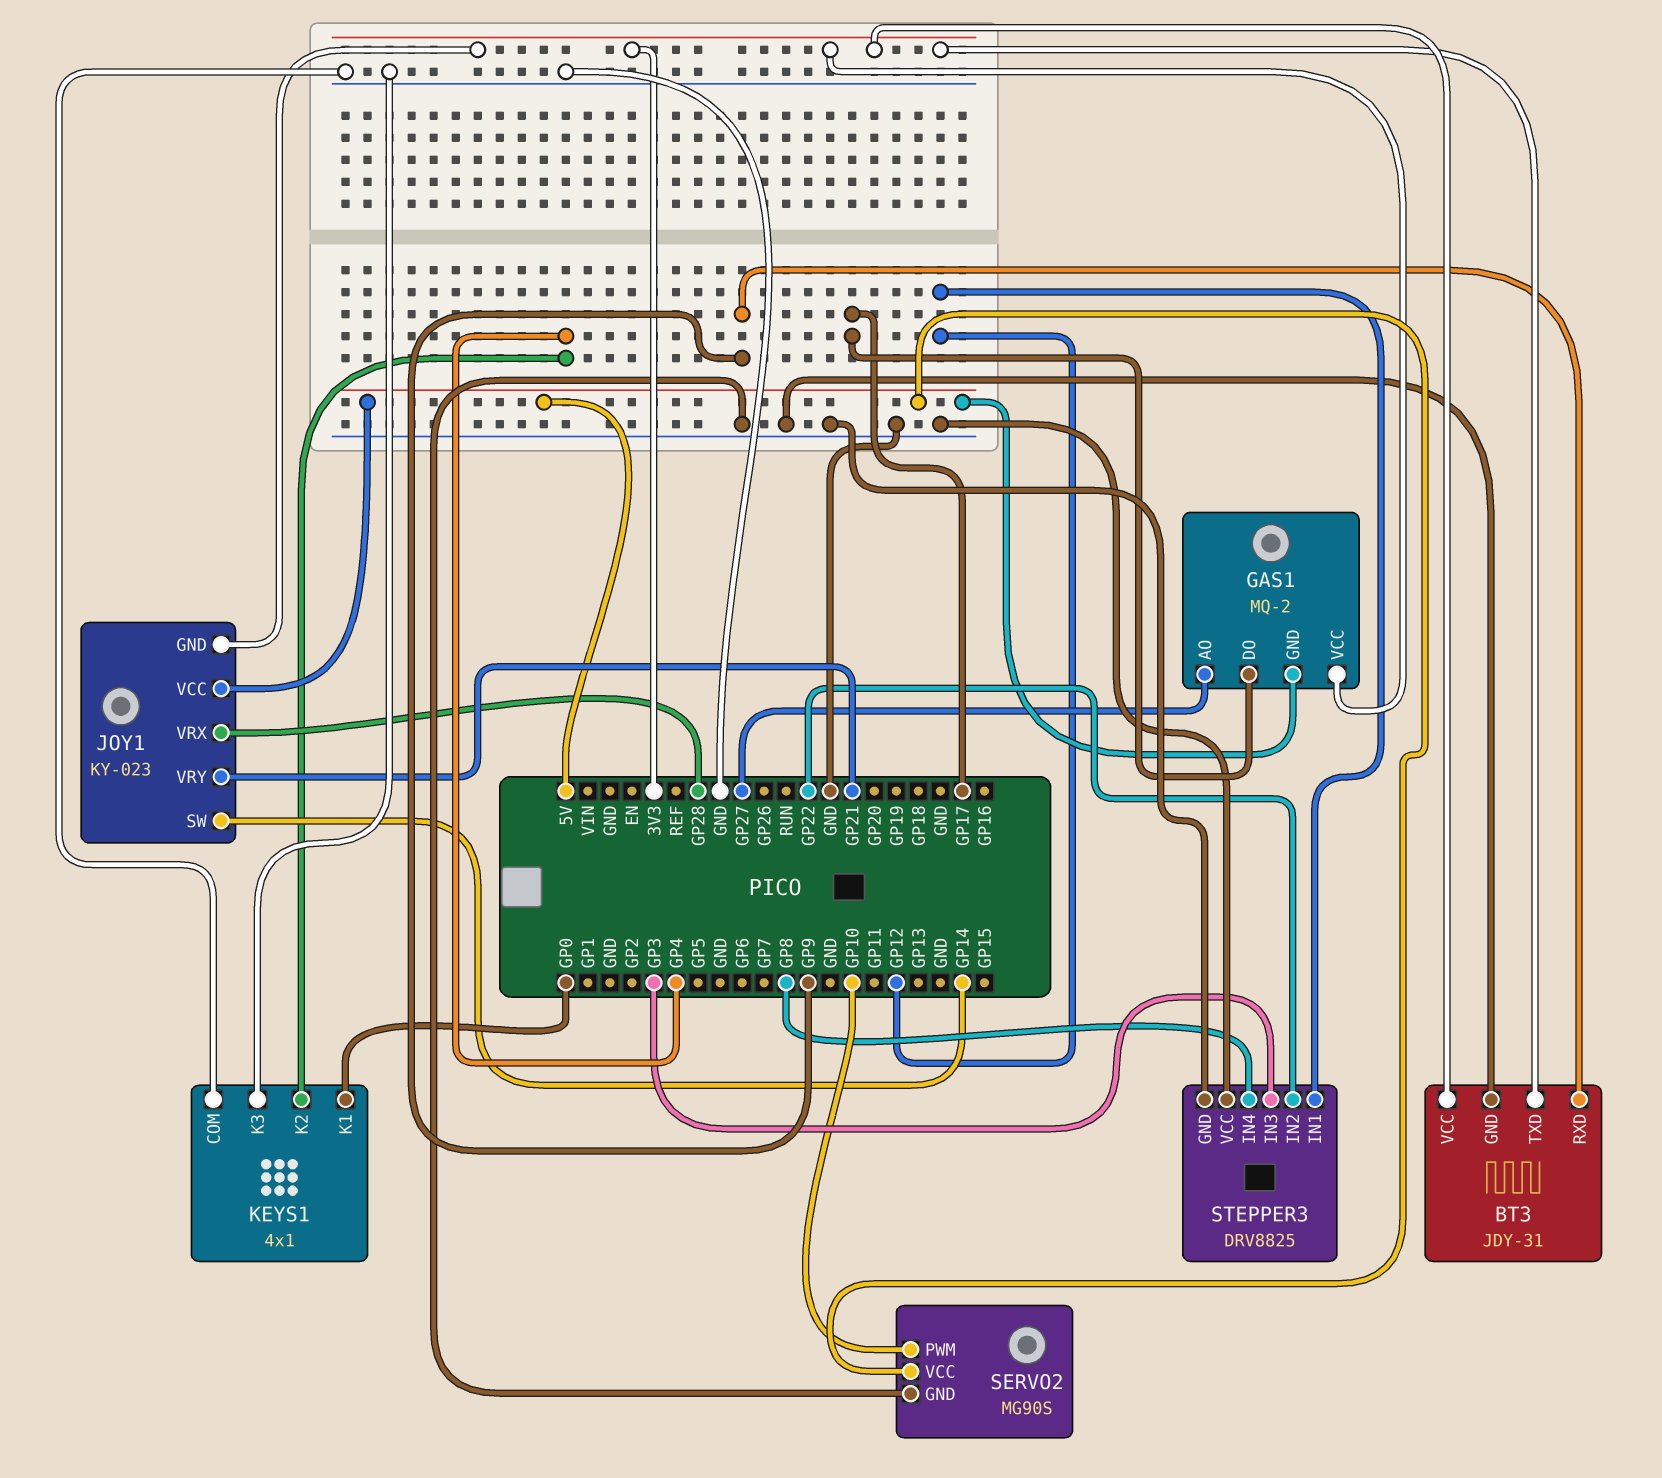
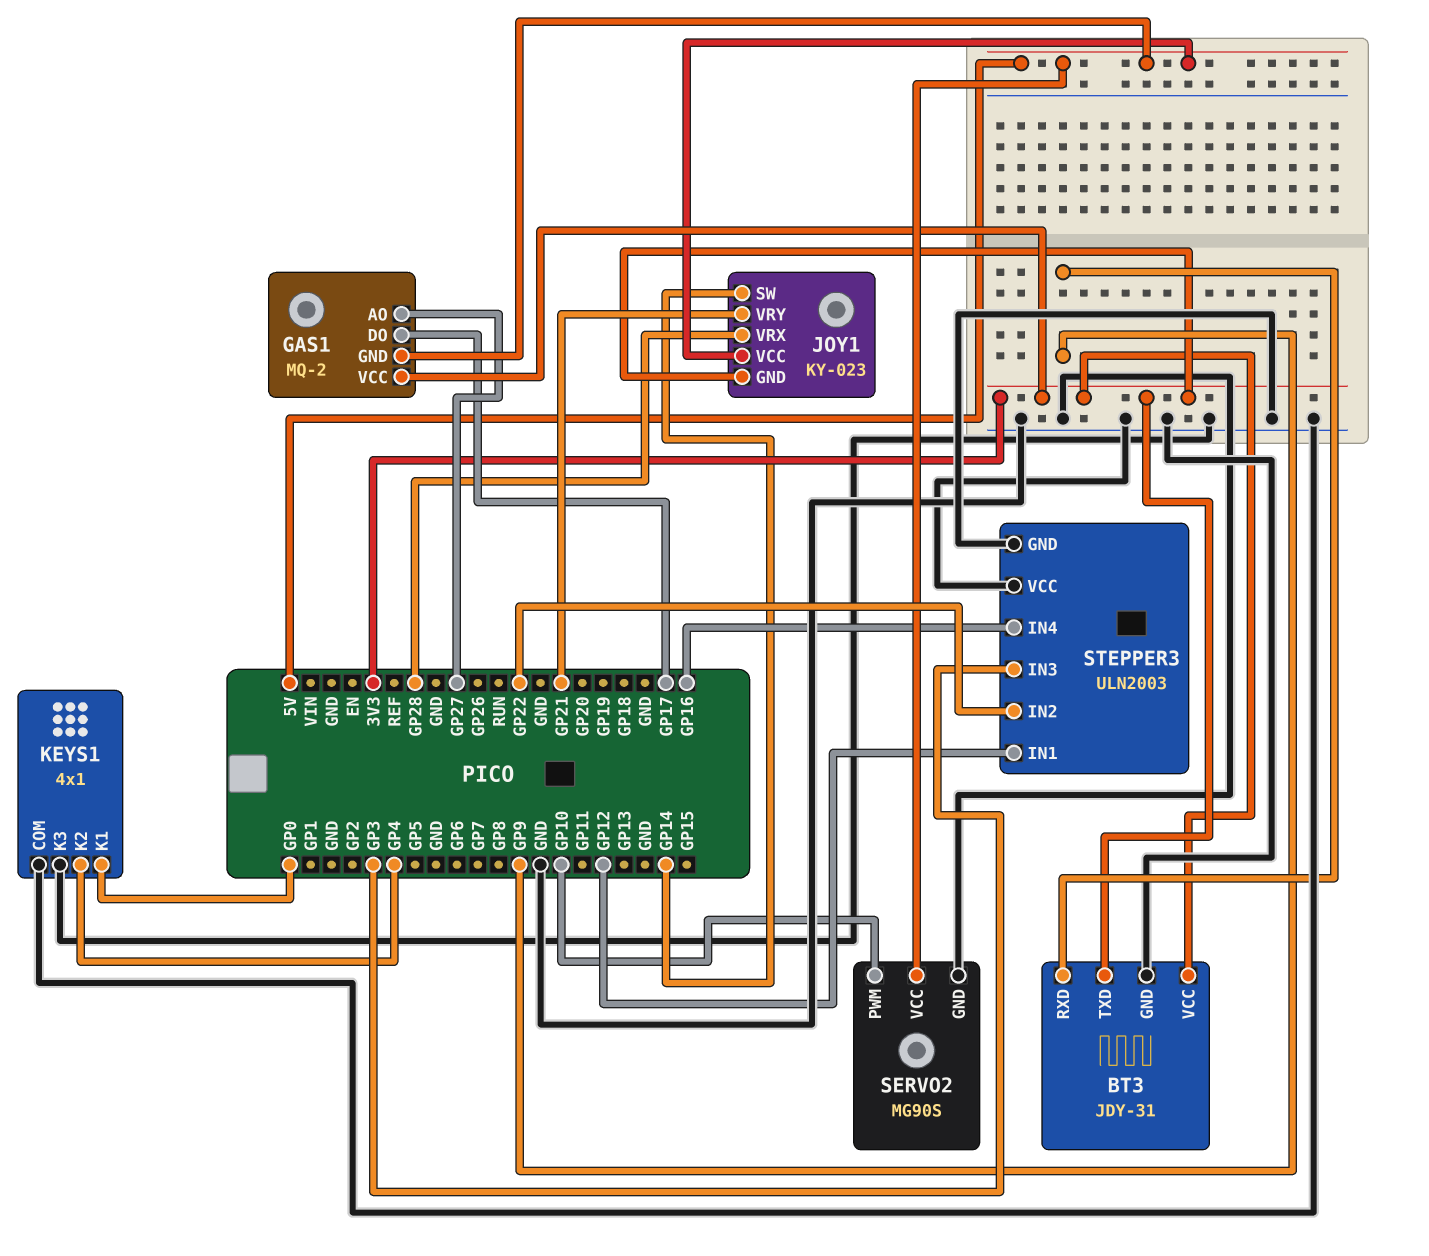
STEPPER3: DRV8825 -> ULN2003
STEPPER3 pin IN4: GP8 -> GP16

